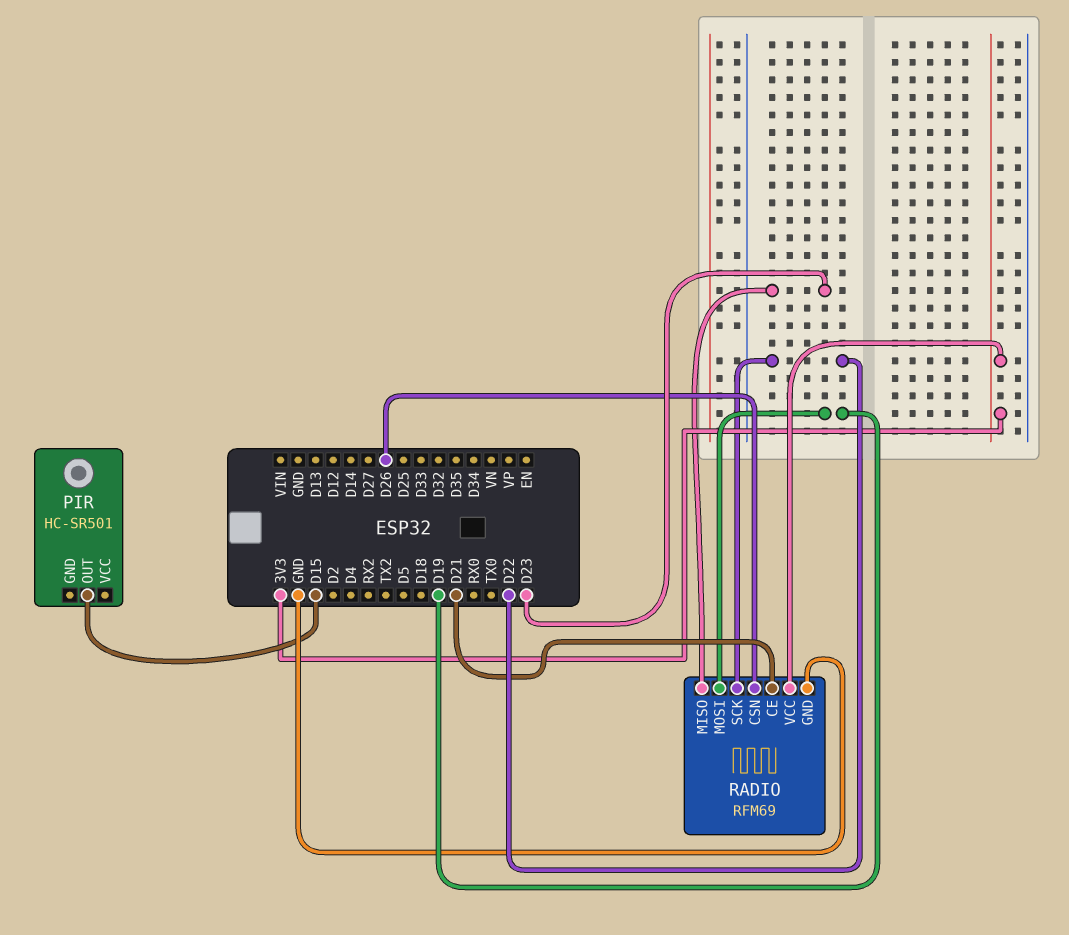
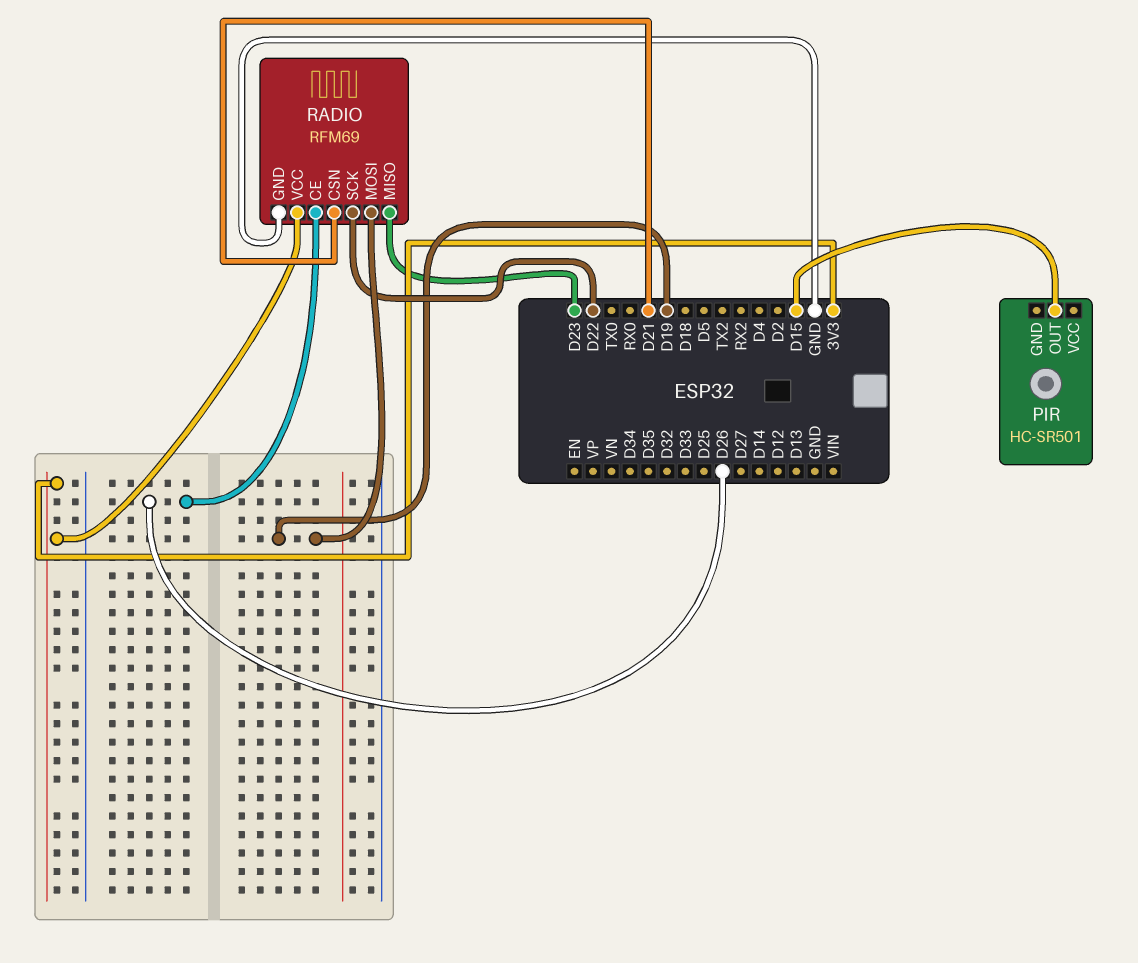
RADIO pin CE: D21 -> D26
RADIO pin CSN: D26 -> D21

